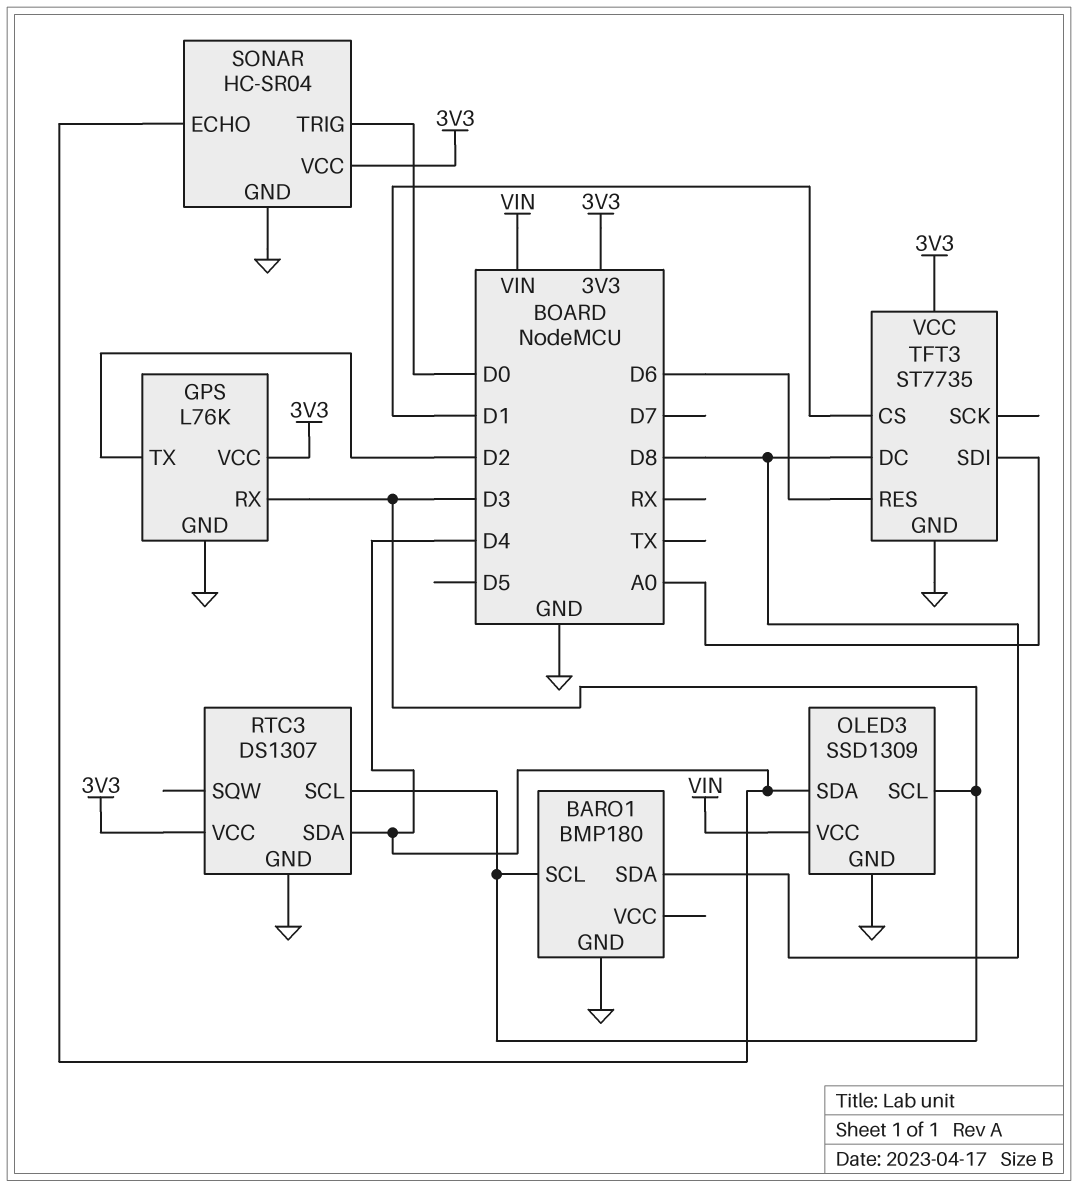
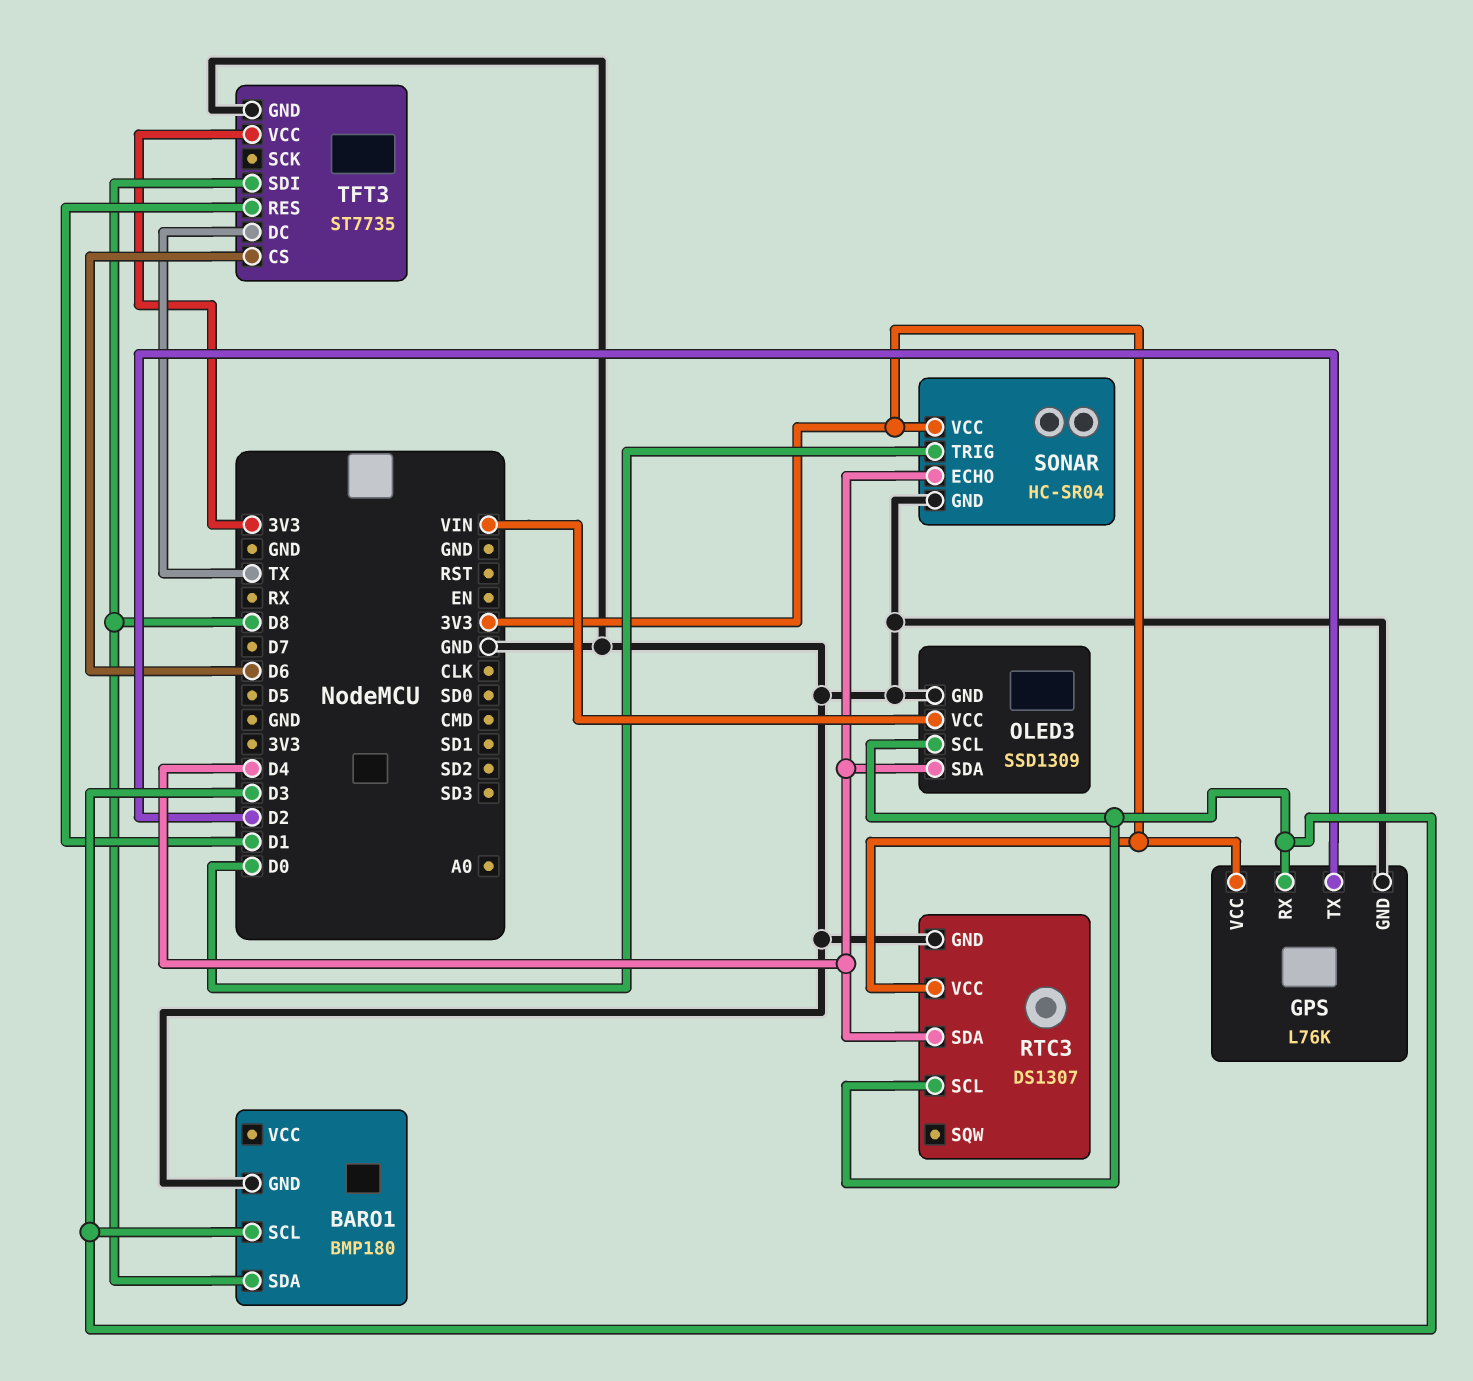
TFT3 pin CS: D1 -> D6
TFT3 pin DC: D8 -> TX
TFT3 pin RES: D6 -> D1
TFT3 pin SDI: A0 -> D8

